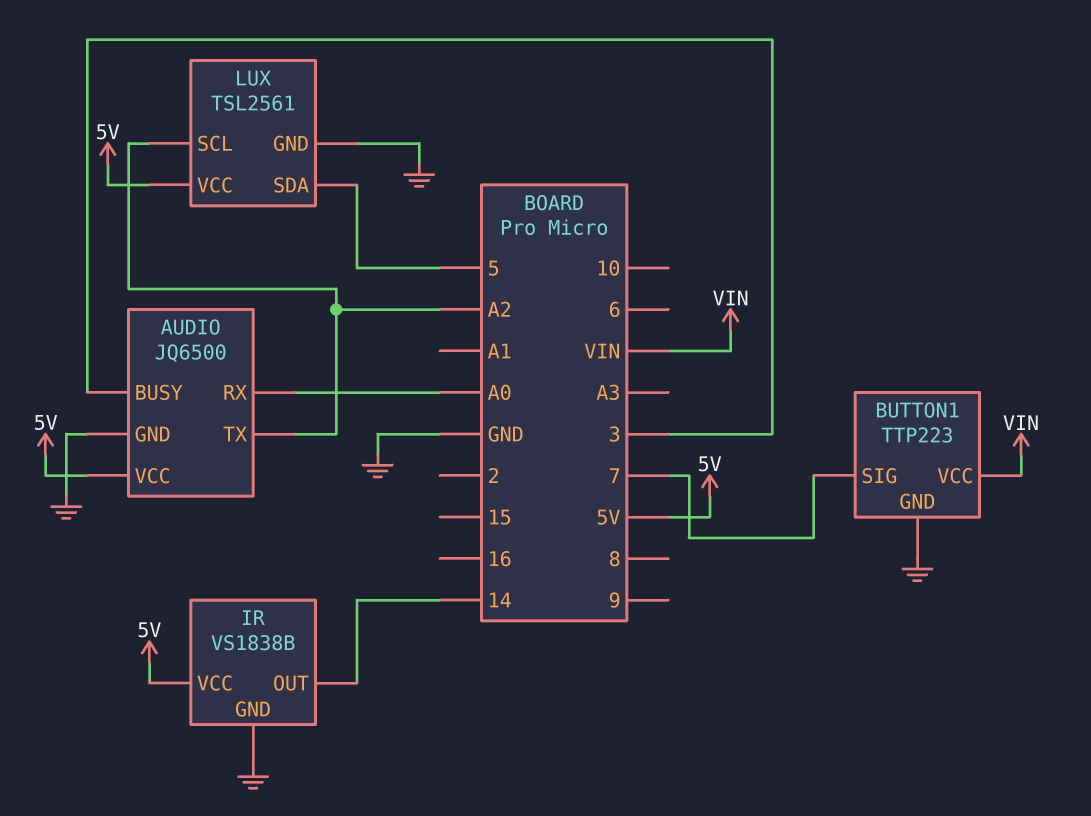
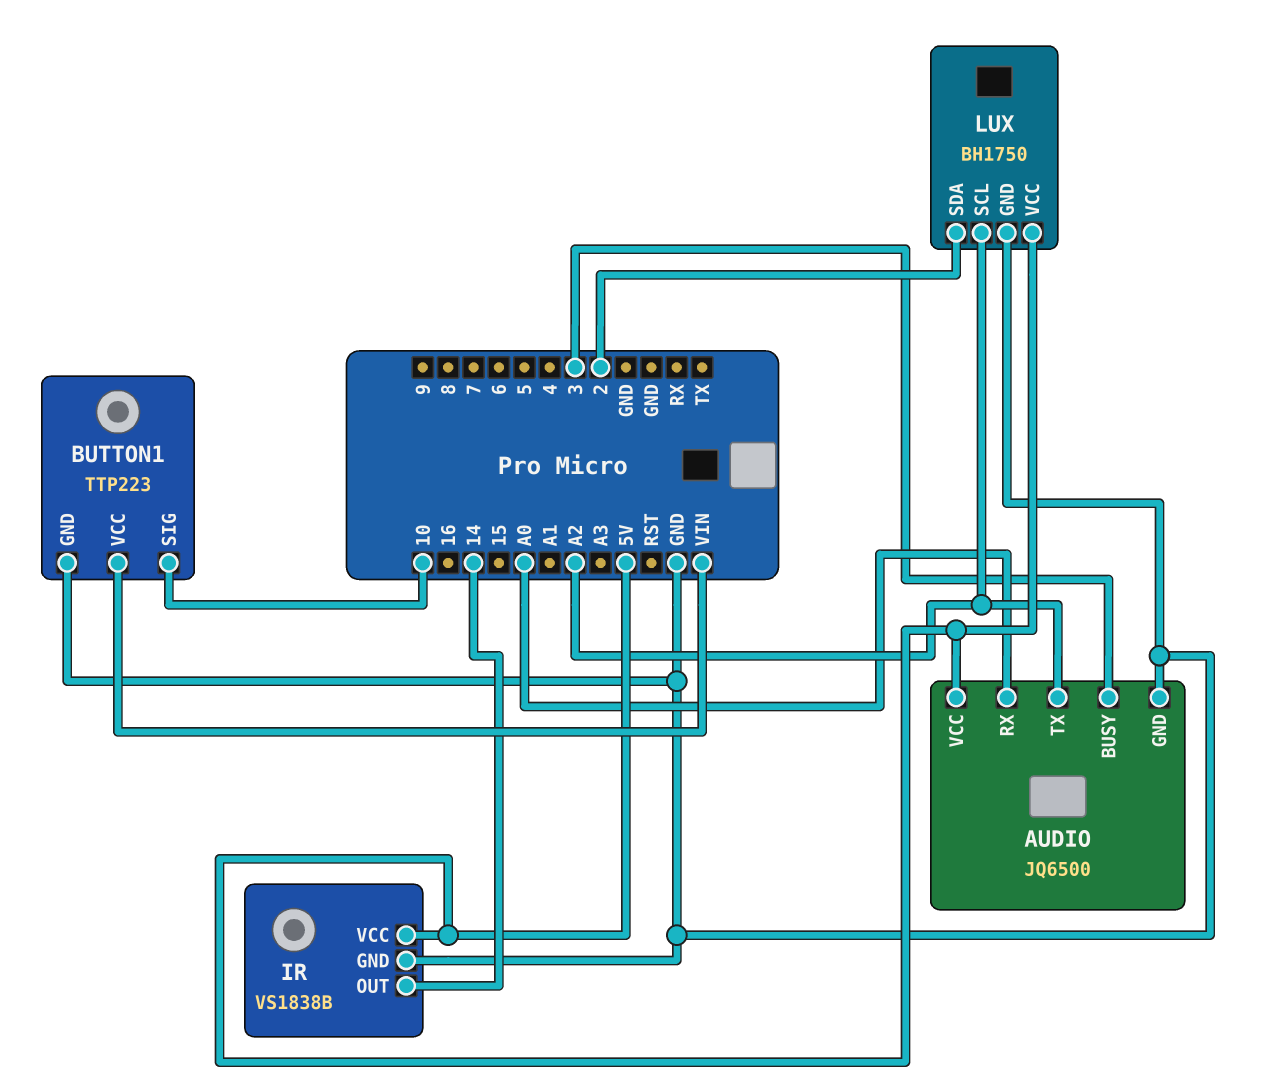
BUTTON1 pin SIG: 7 -> 10
LUX: TSL2561 -> BH1750
LUX pin SDA: 5 -> 2

